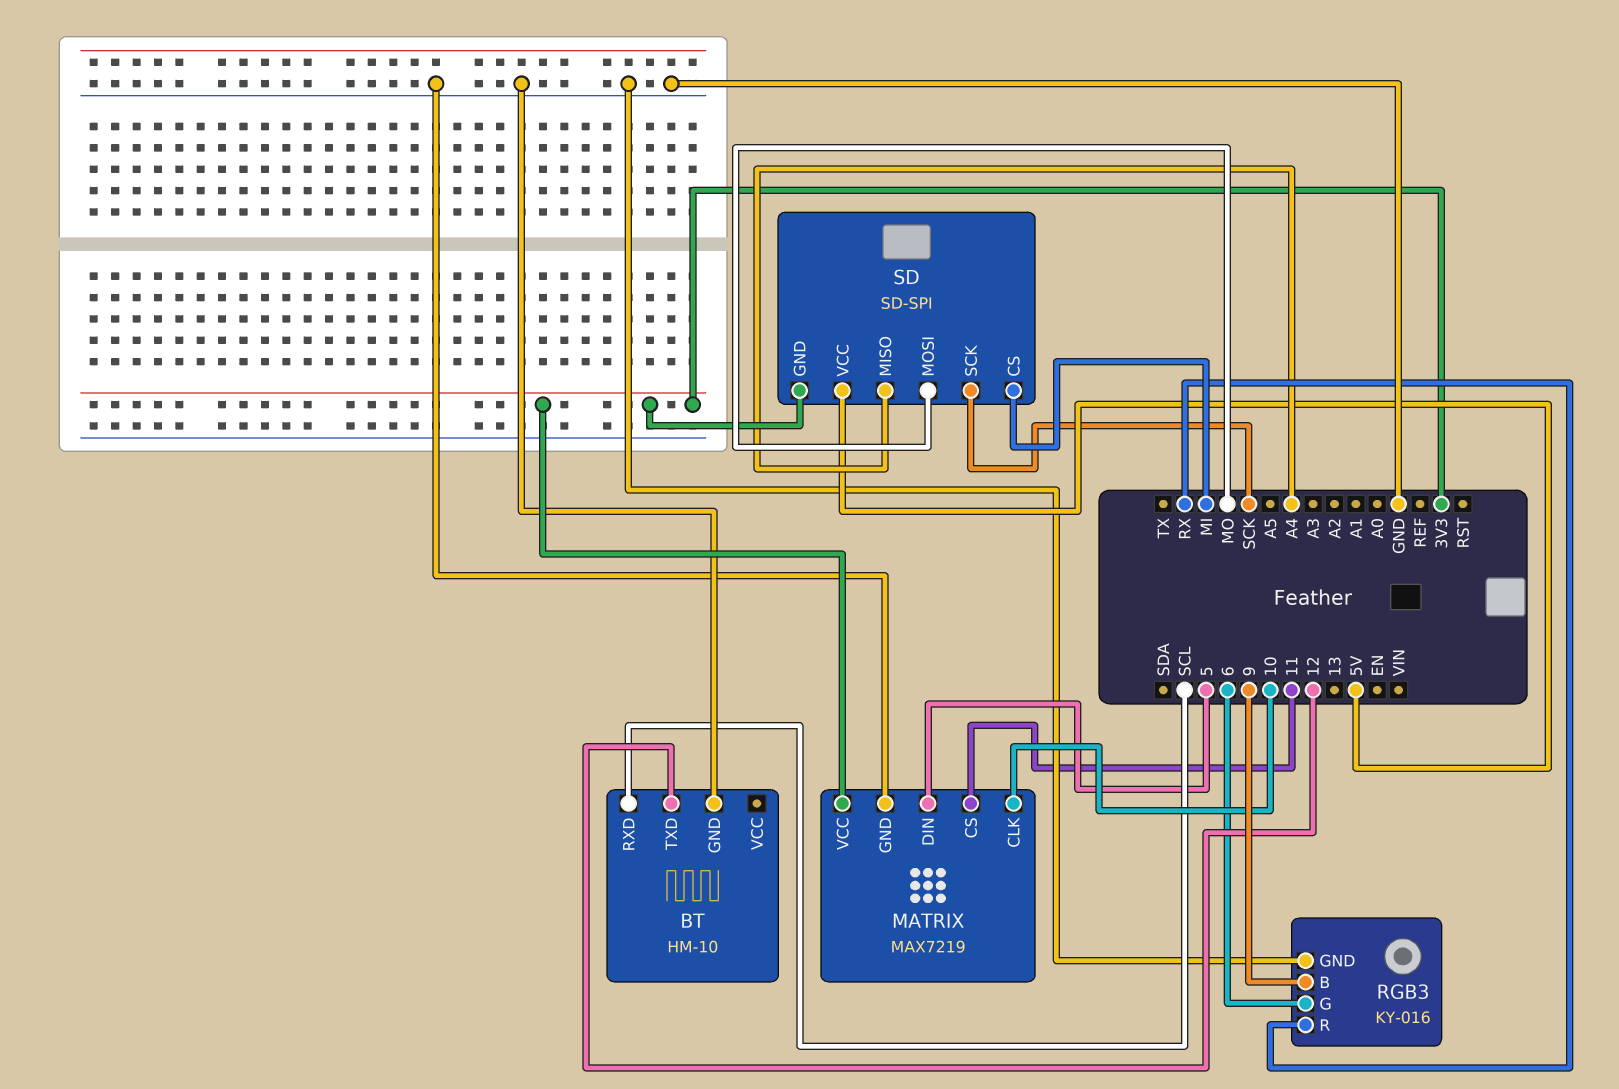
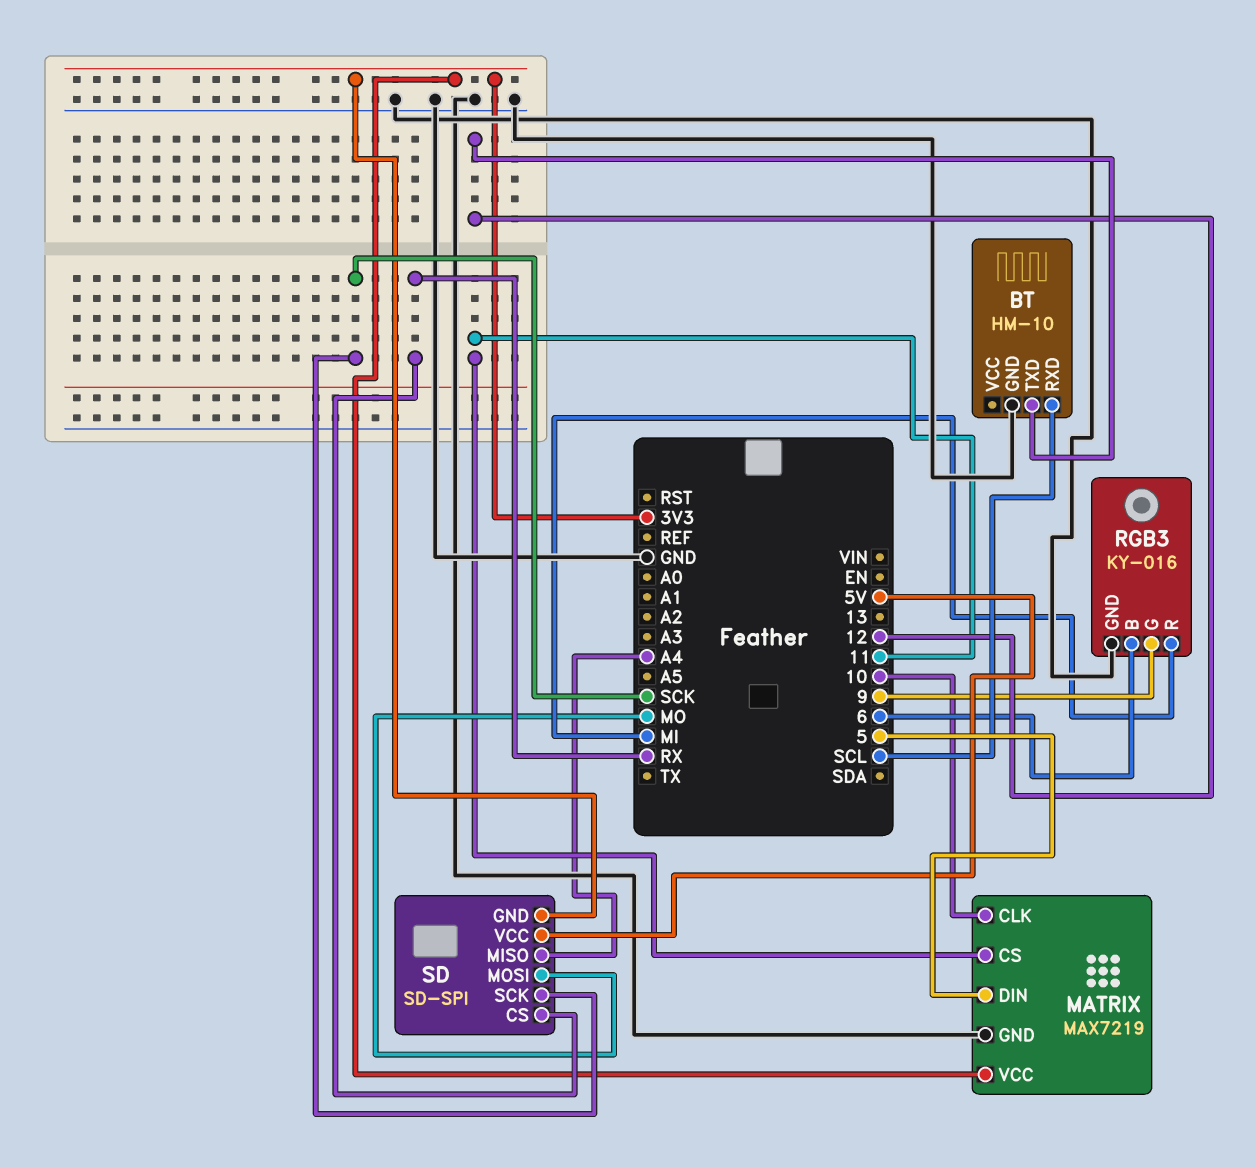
RGB3 pin B: 9 -> 6
RGB3 pin G: 6 -> 9
RGB3 pin R: RX -> MI
SD pin CS: MI -> RX

